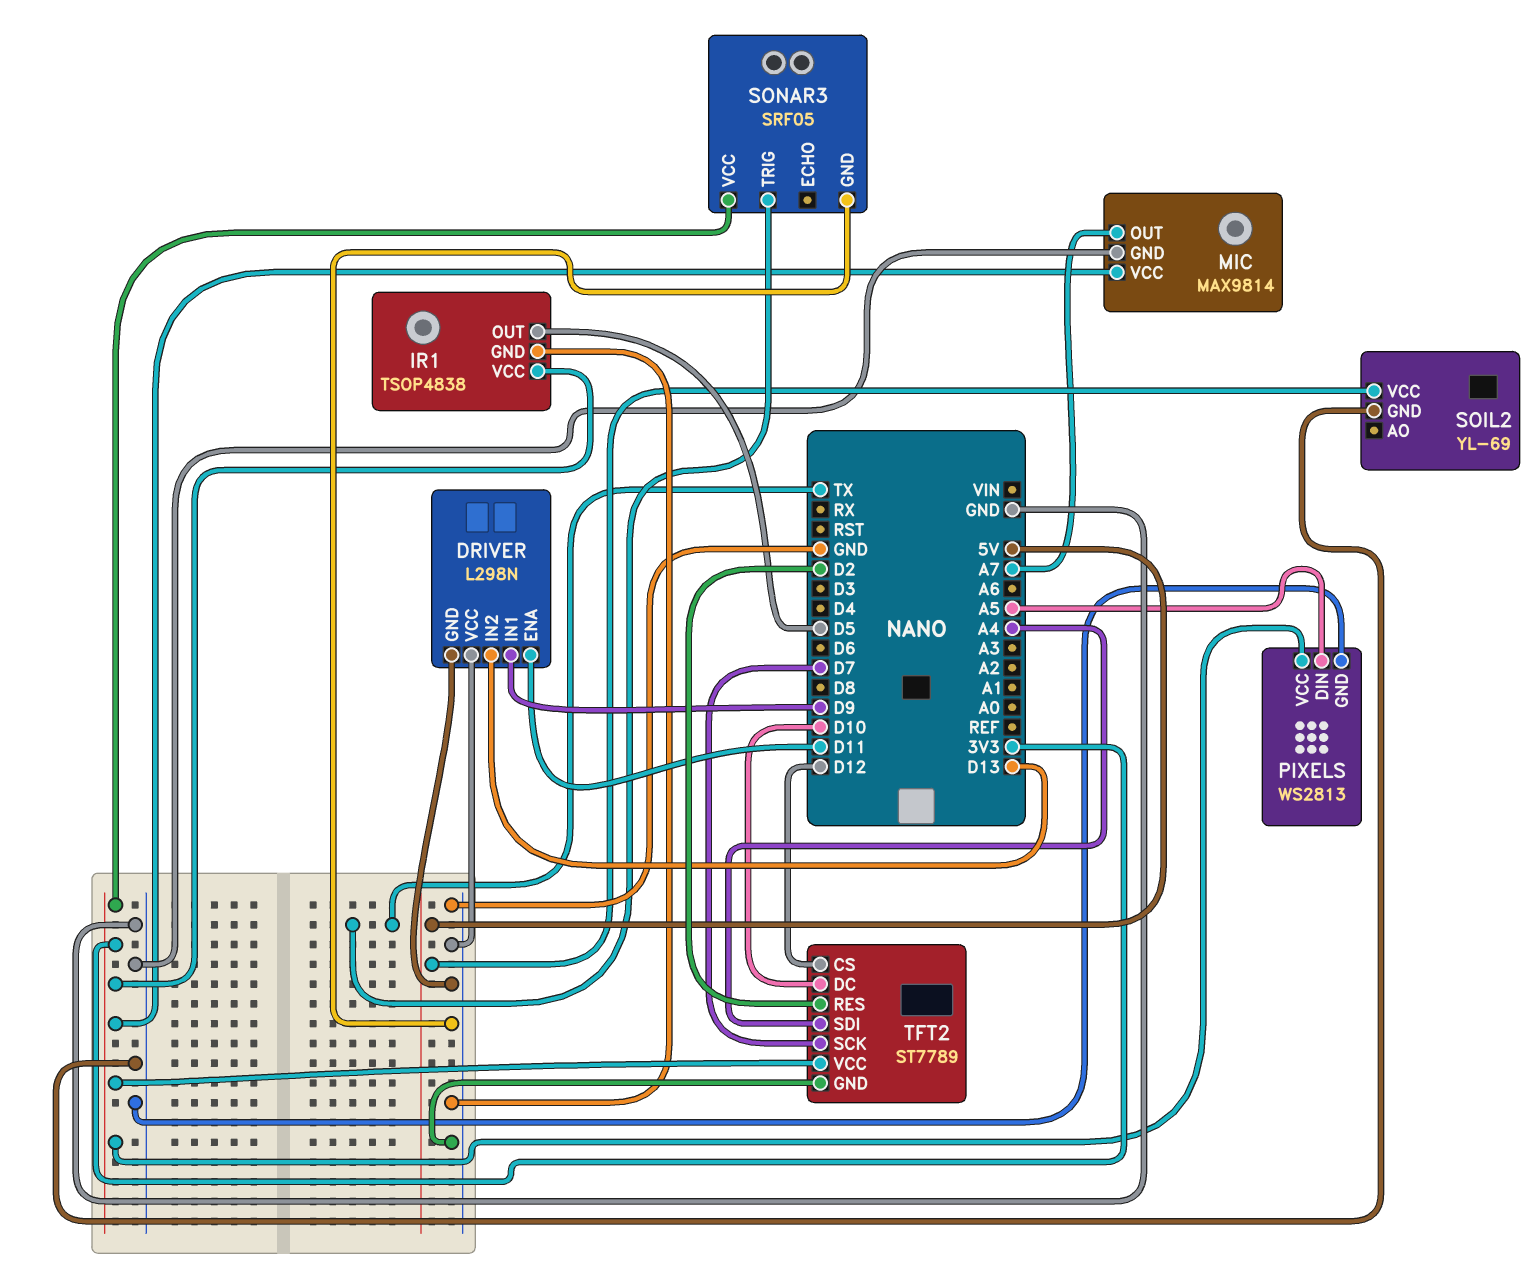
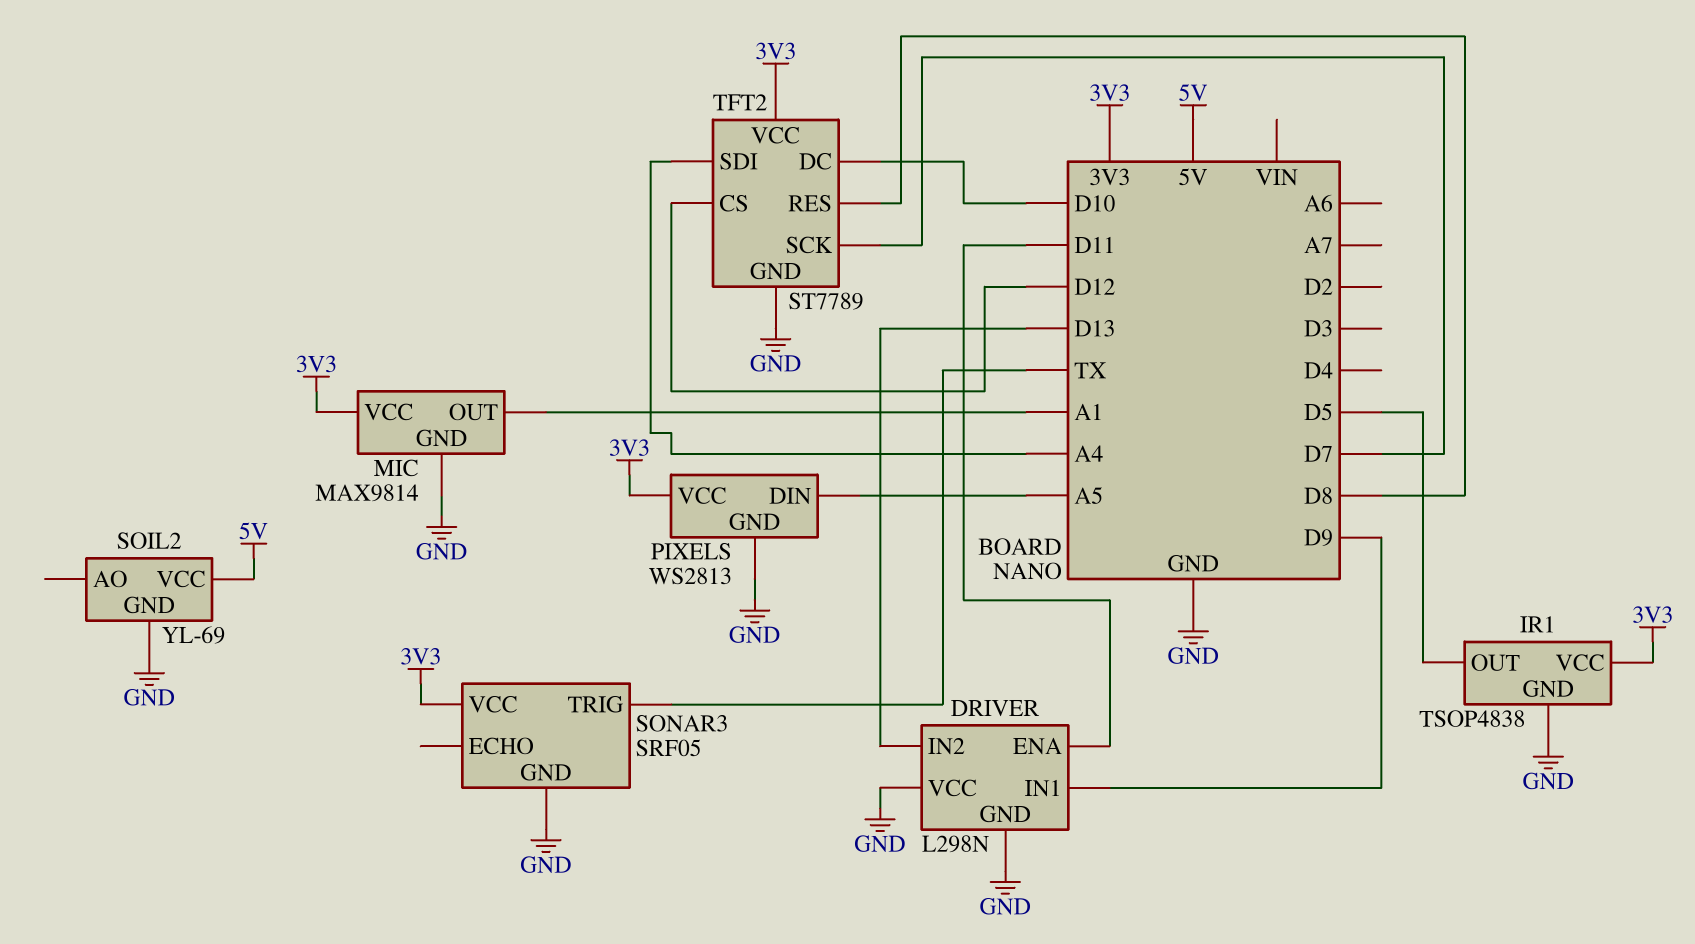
MIC pin OUT: A7 -> A1
TFT2 pin RES: D2 -> D8

